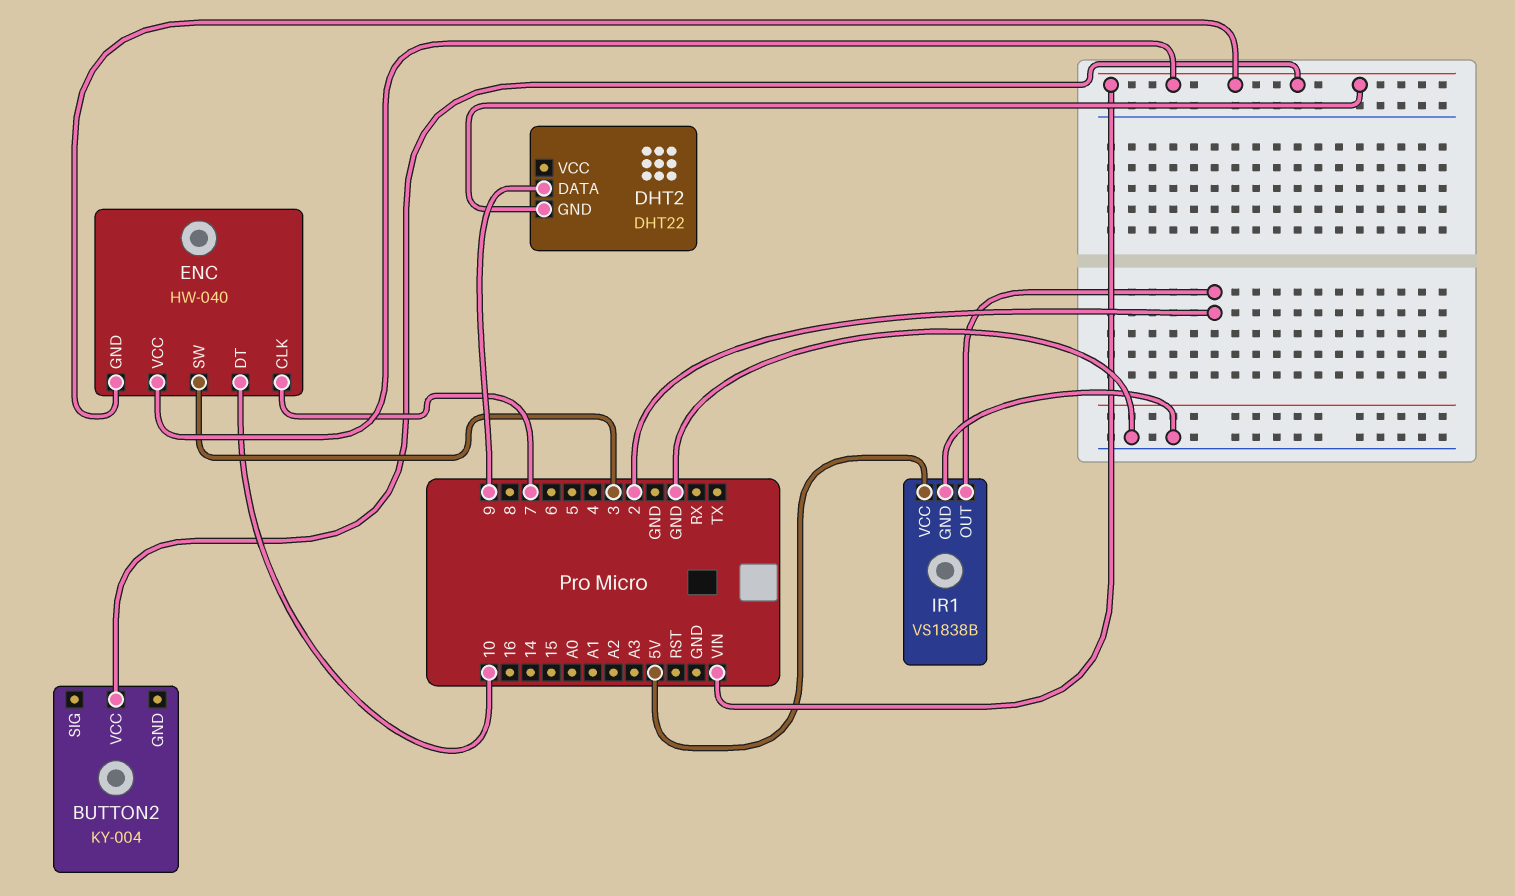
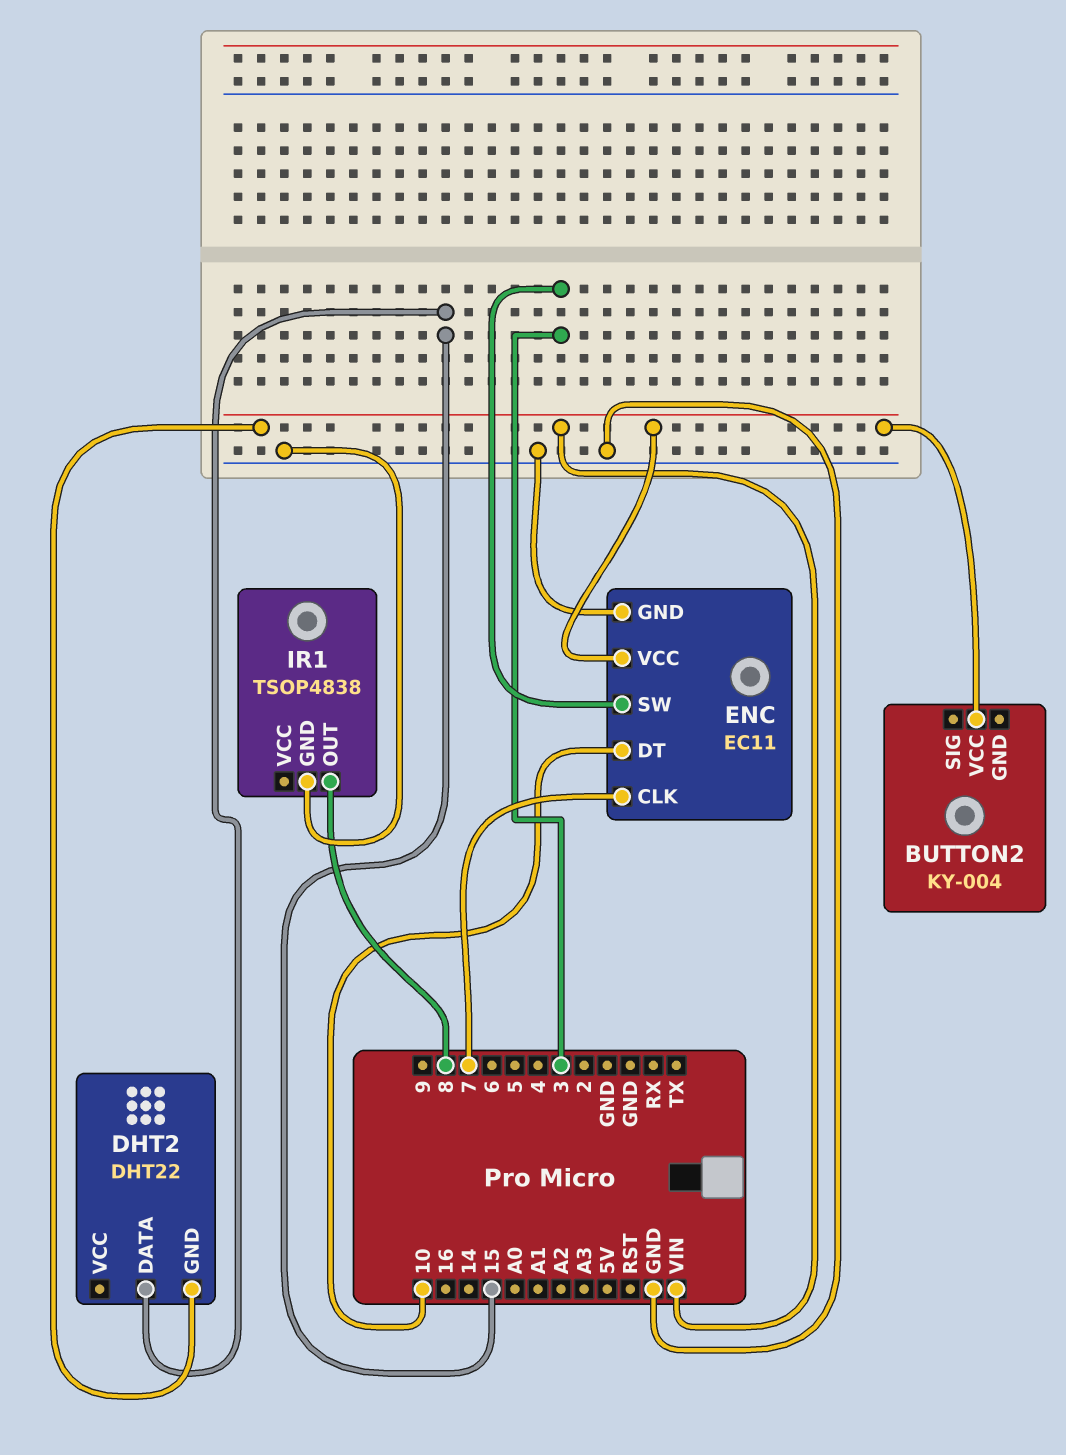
DHT2 pin DATA: 9 -> 15
ENC: HW-040 -> EC11
ENC pin GND: VIN -> GND
IR1: VS1838B -> TSOP4838
IR1 pin OUT: 2 -> 8
IR1 pin VCC: 5V -> none

